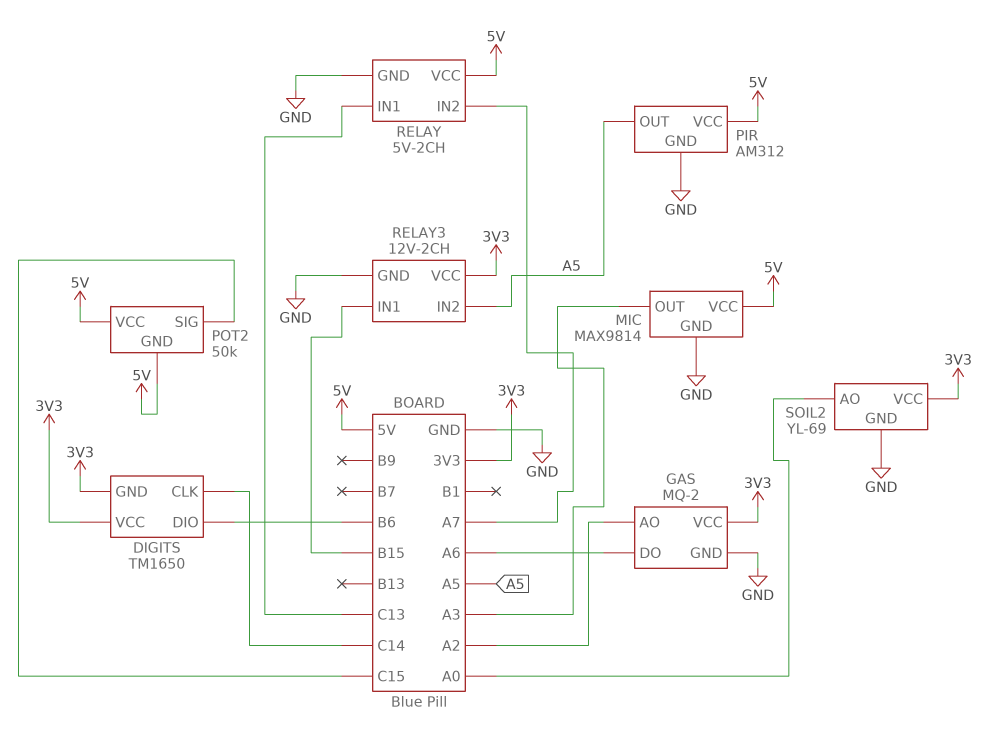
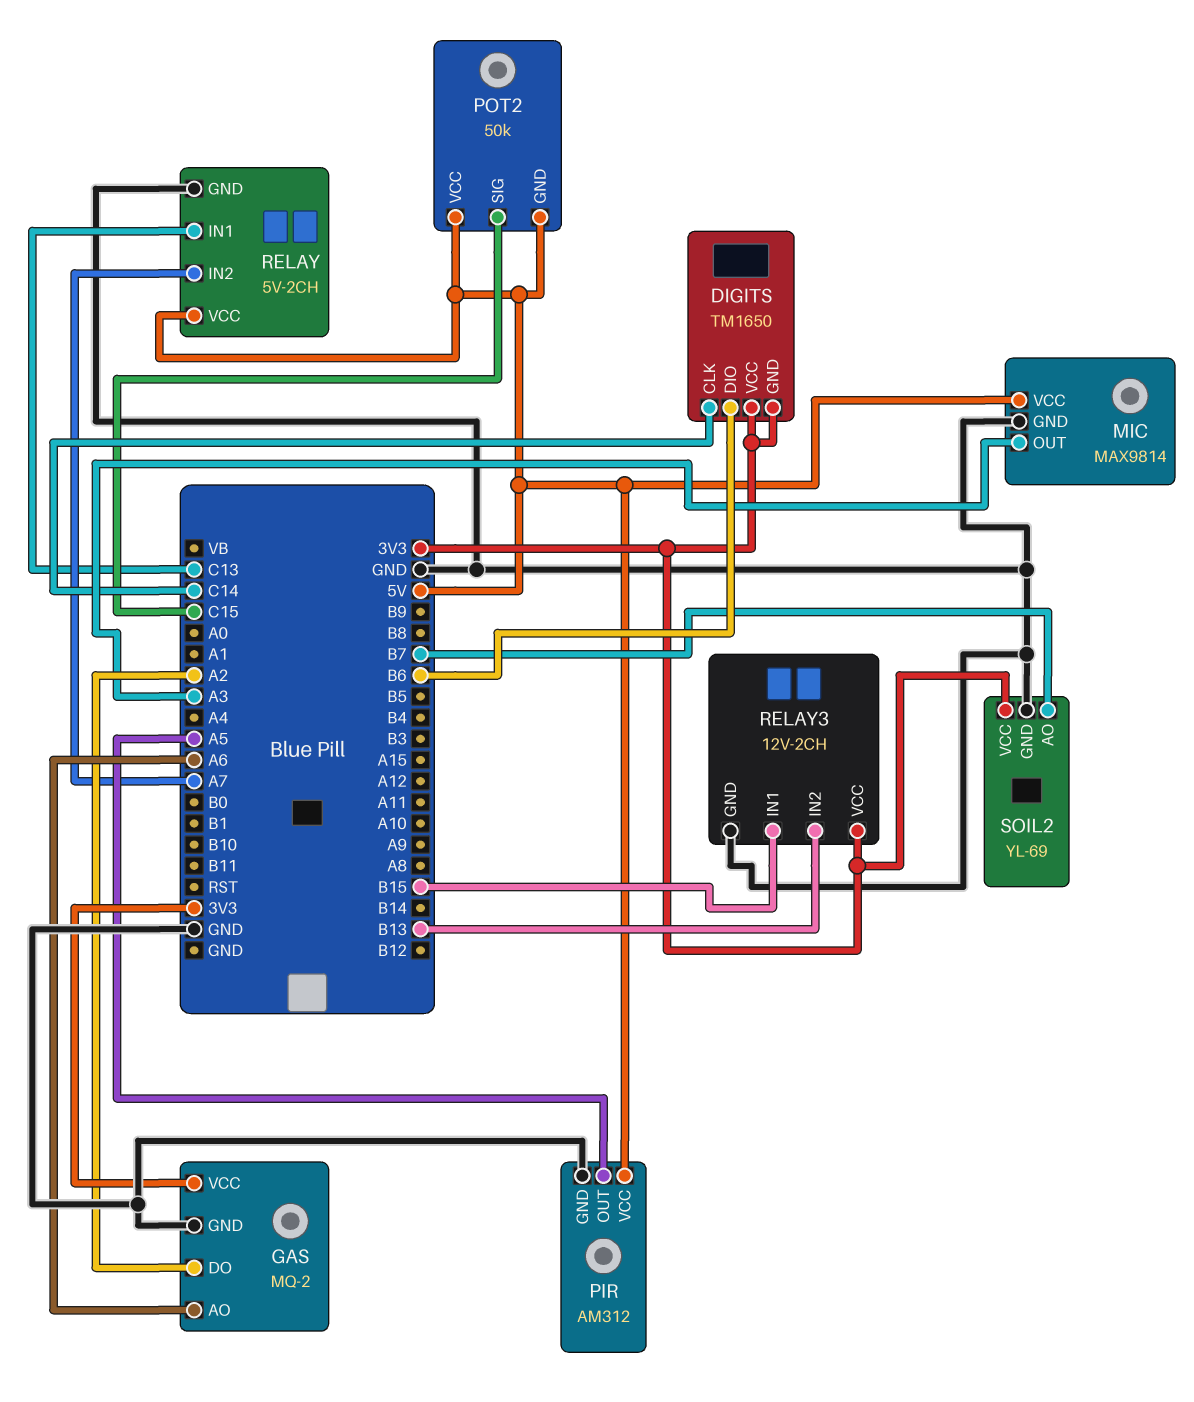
GAS pin AO: A2 -> A6
GAS pin DO: A6 -> A2
RELAY3 pin IN2: A5 -> B13
SOIL2 pin AO: A0 -> B7

